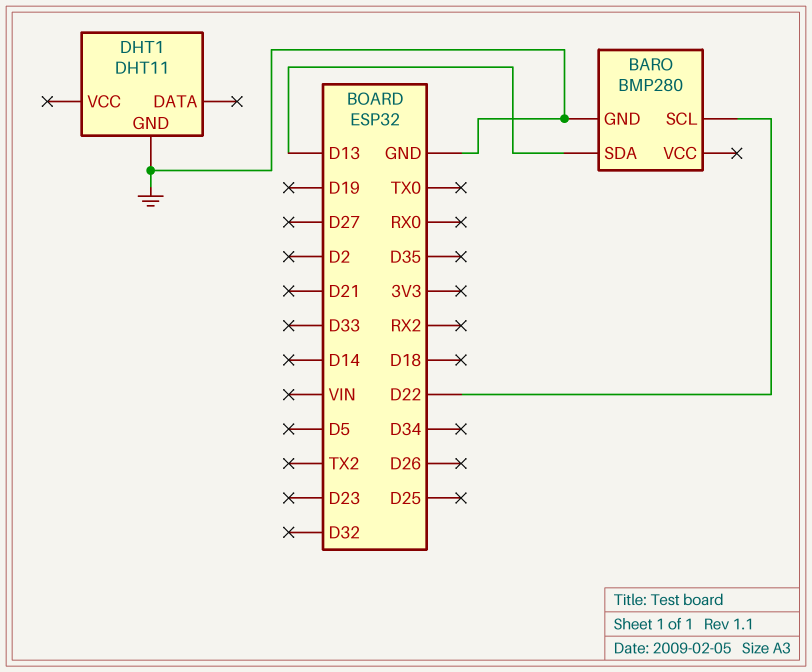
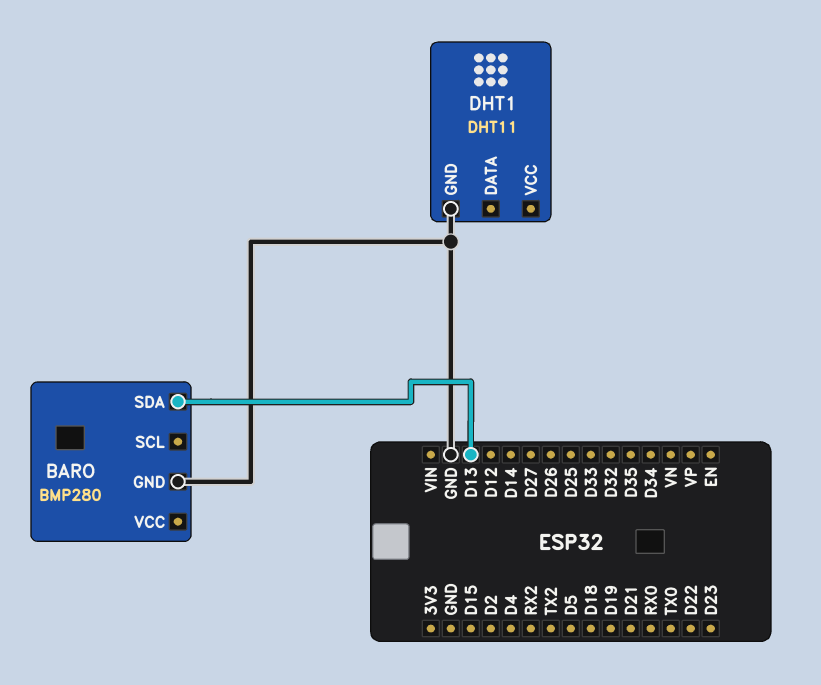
BARO pin SCL: D22 -> none

